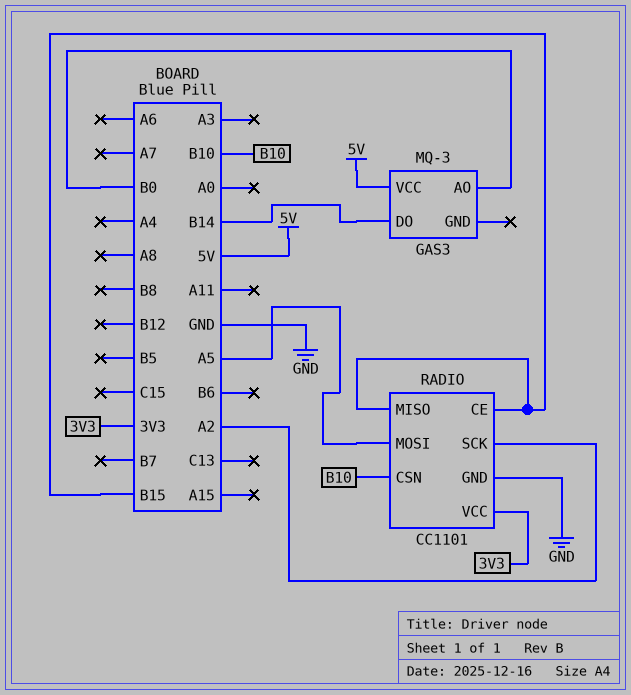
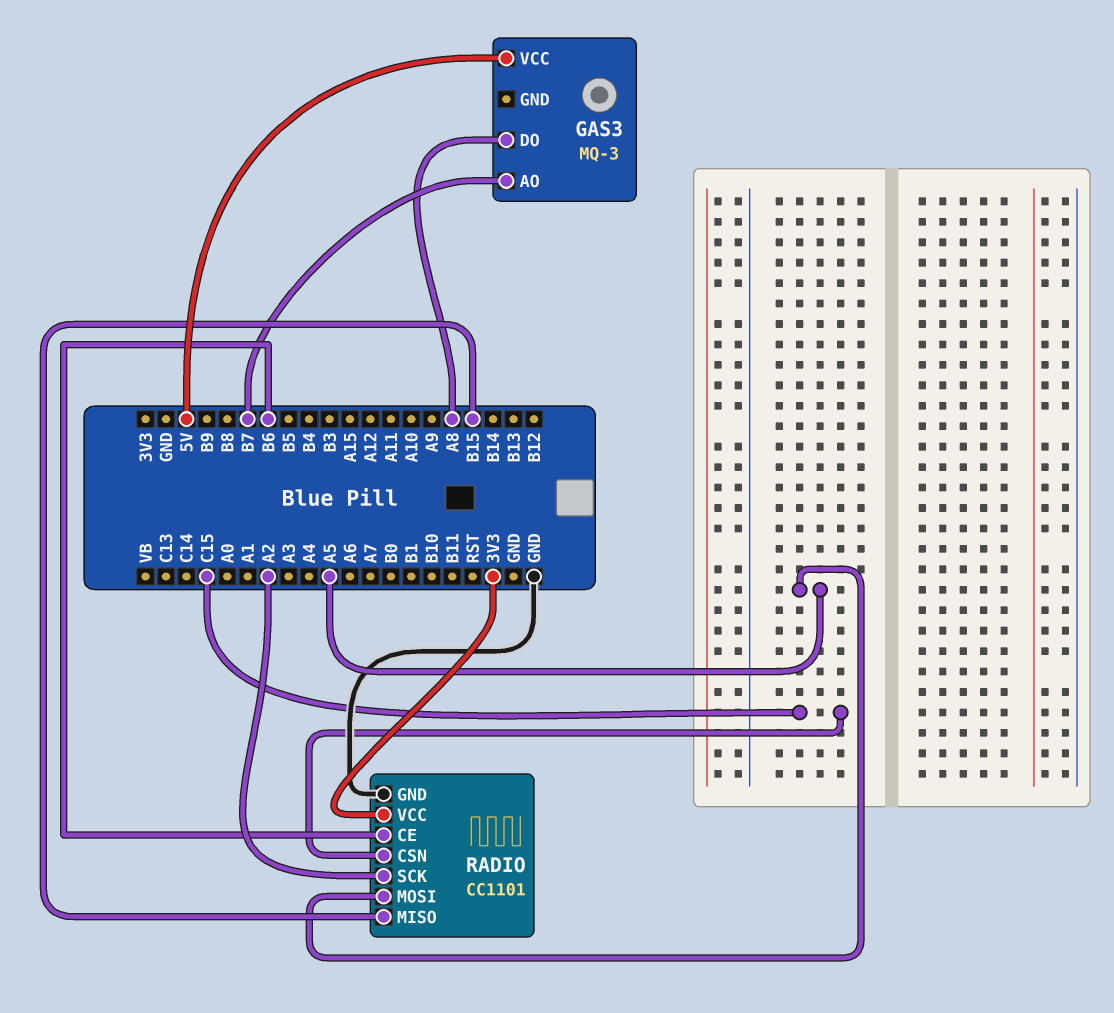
GAS3 pin AO: B0 -> B7
GAS3 pin DO: B14 -> A8
RADIO pin CE: B15 -> B6
RADIO pin CSN: B10 -> C15

